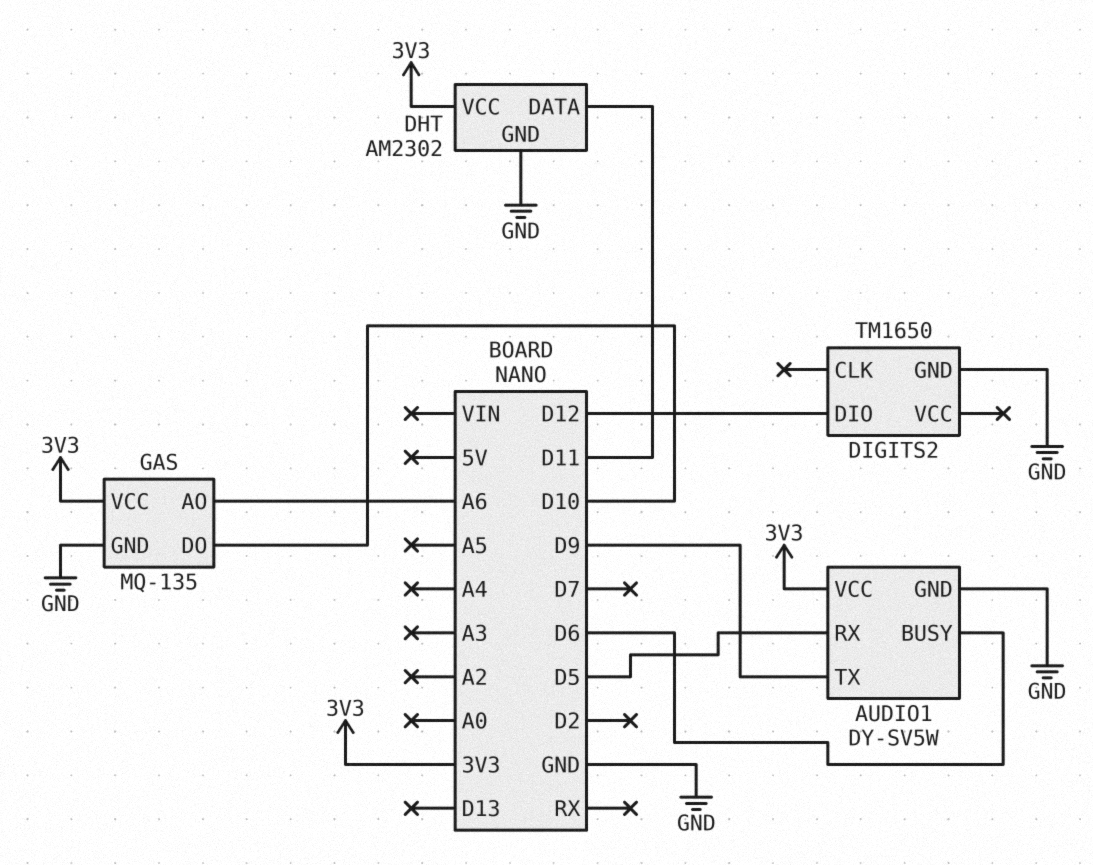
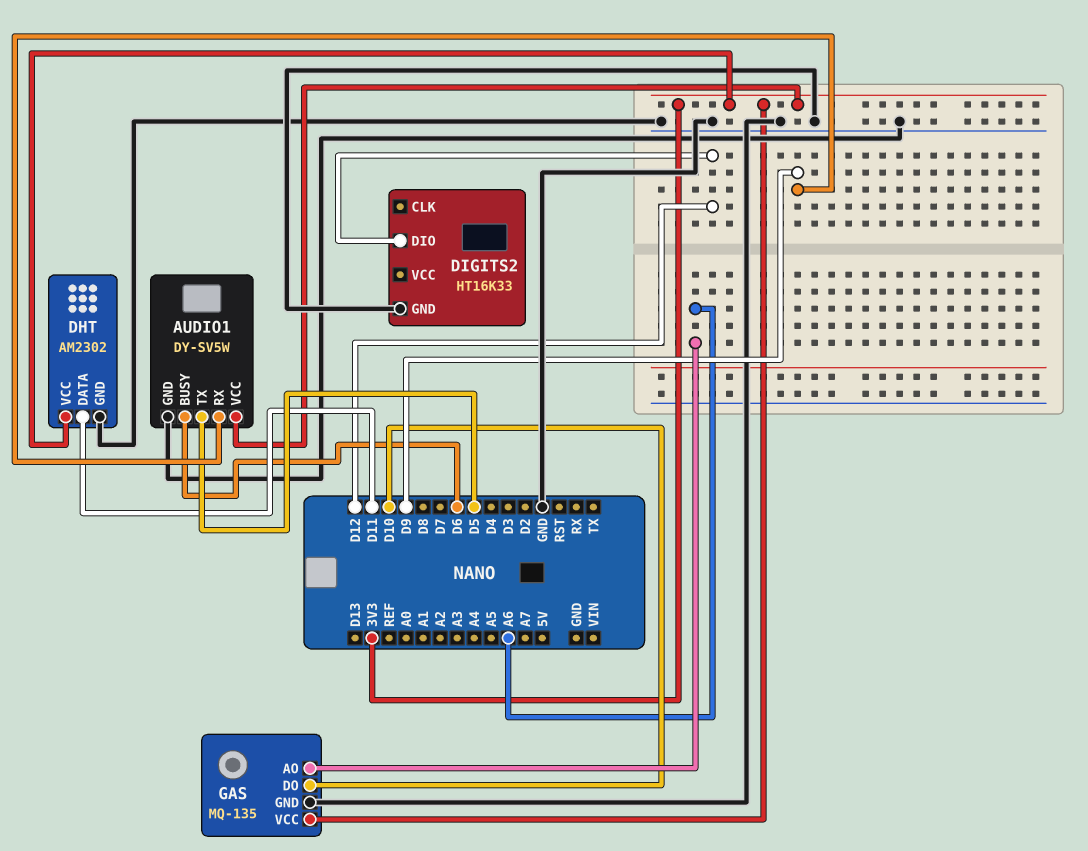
AUDIO1 pin RX: D5 -> D9
AUDIO1 pin TX: D9 -> D5
DIGITS2: TM1650 -> HT16K33

